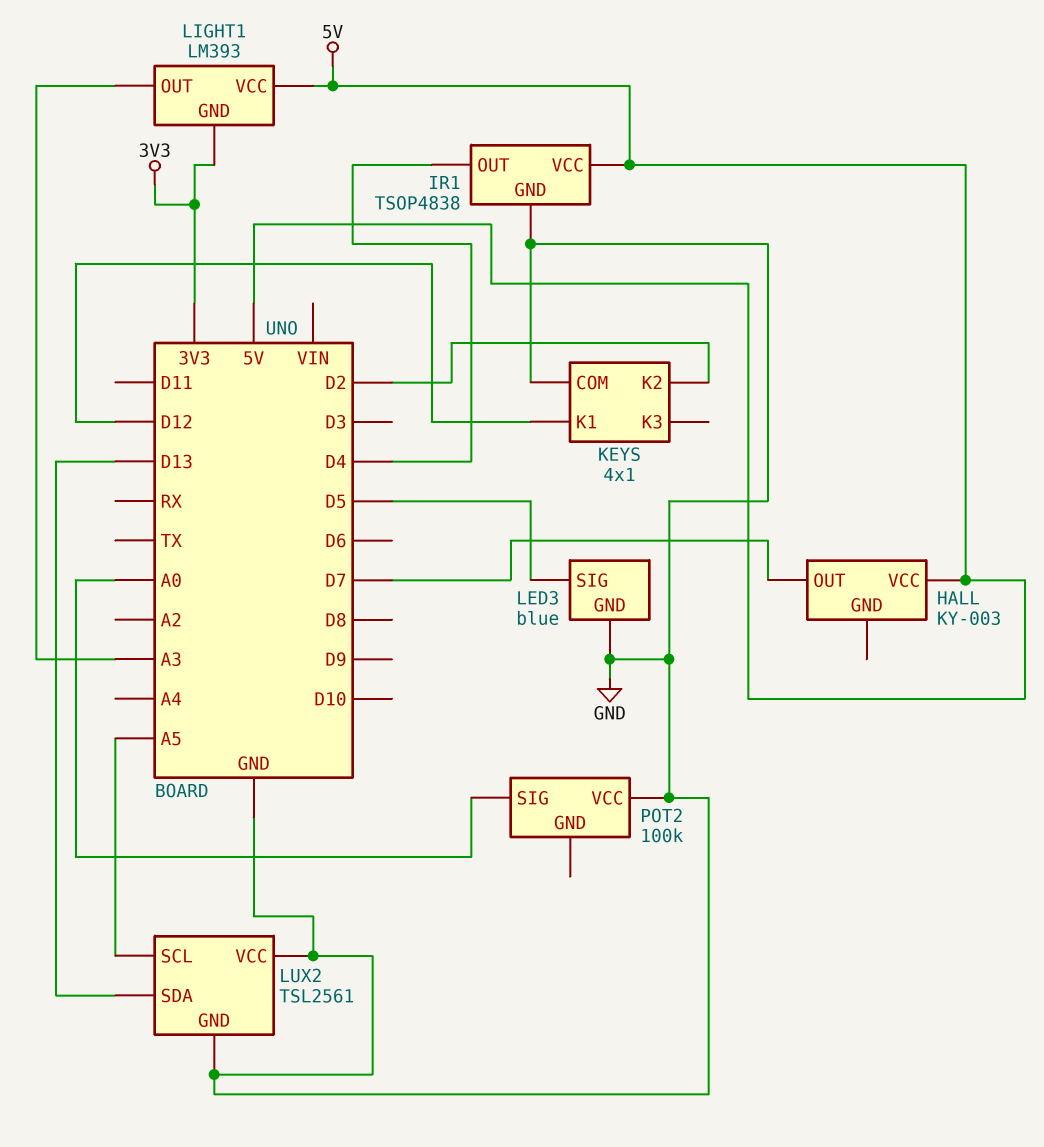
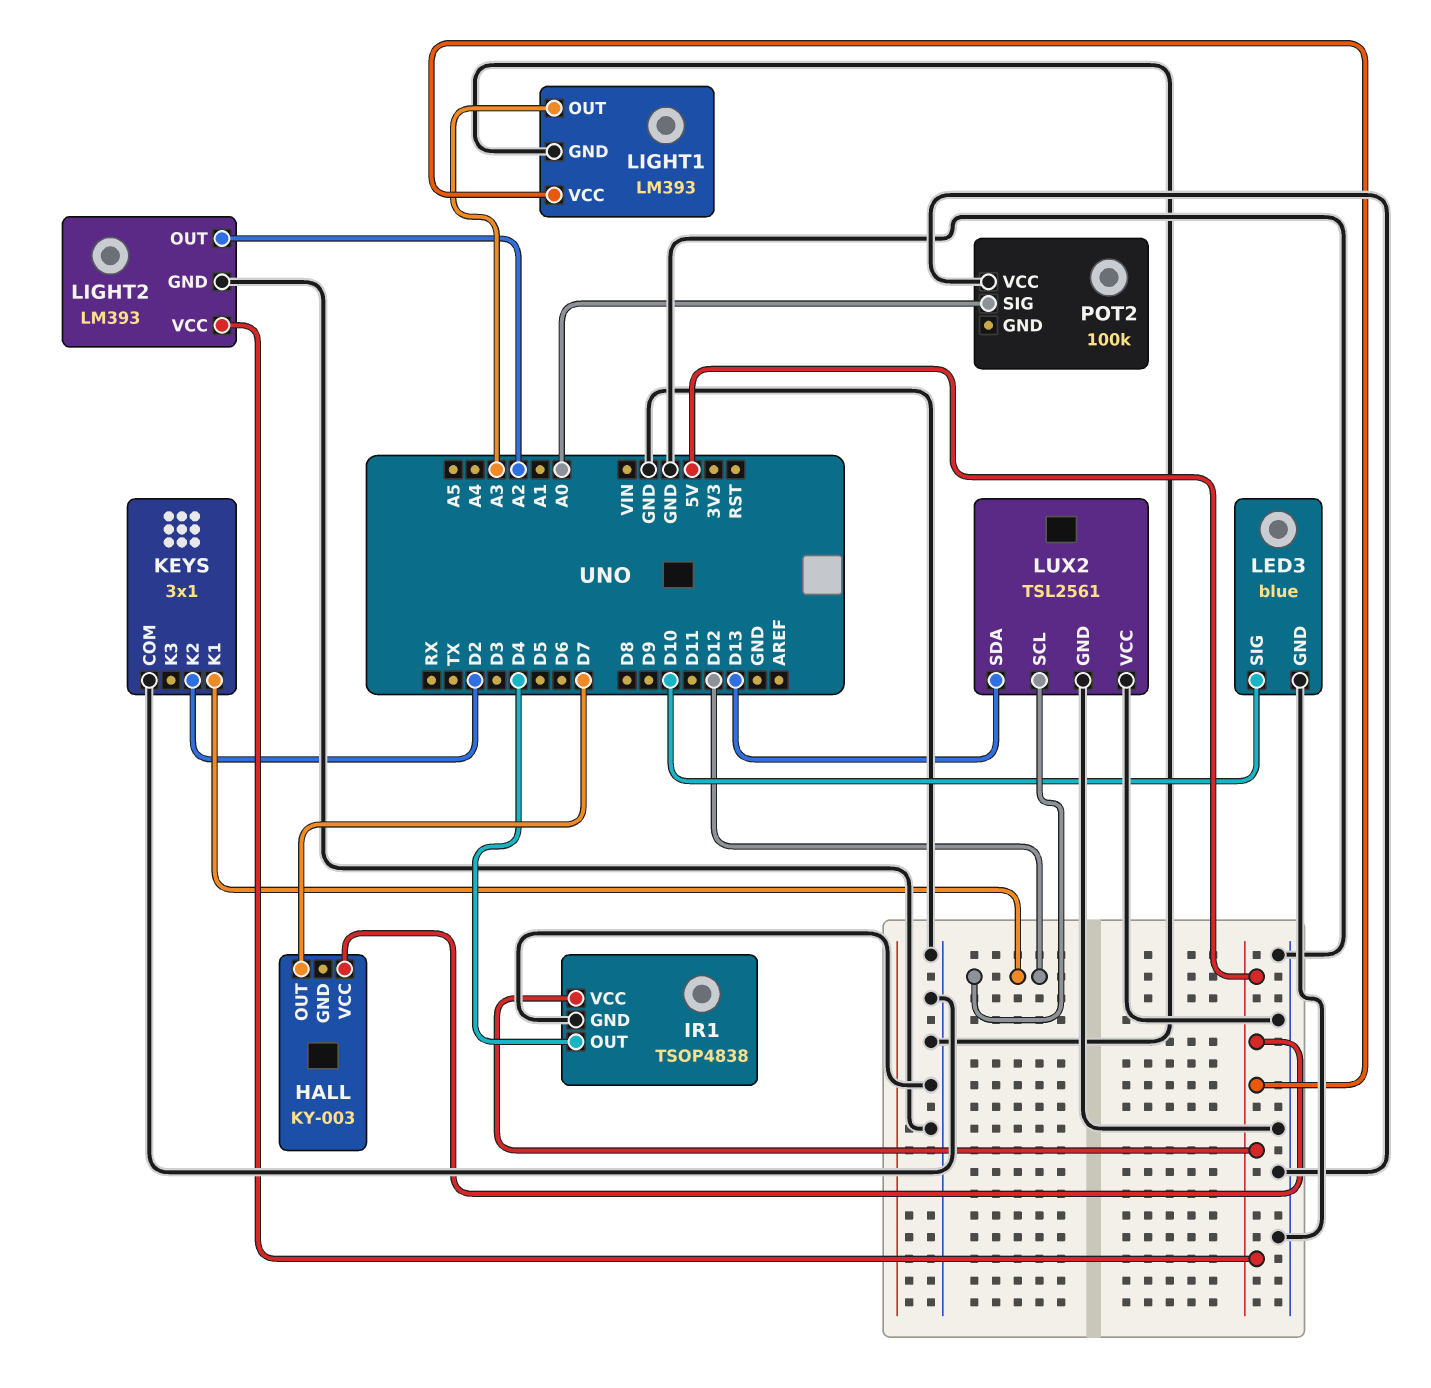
KEYS: 4x1 -> 3x1
LED3 pin SIG: D5 -> D10
LIGHT1 pin GND: 3V3 -> GND
LIGHT2: none -> LM393
LIGHT2 pin GND: none -> GND
LIGHT2 pin OUT: none -> A2
LIGHT2 pin VCC: none -> 5V
LUX2 pin SCL: A5 -> D12

